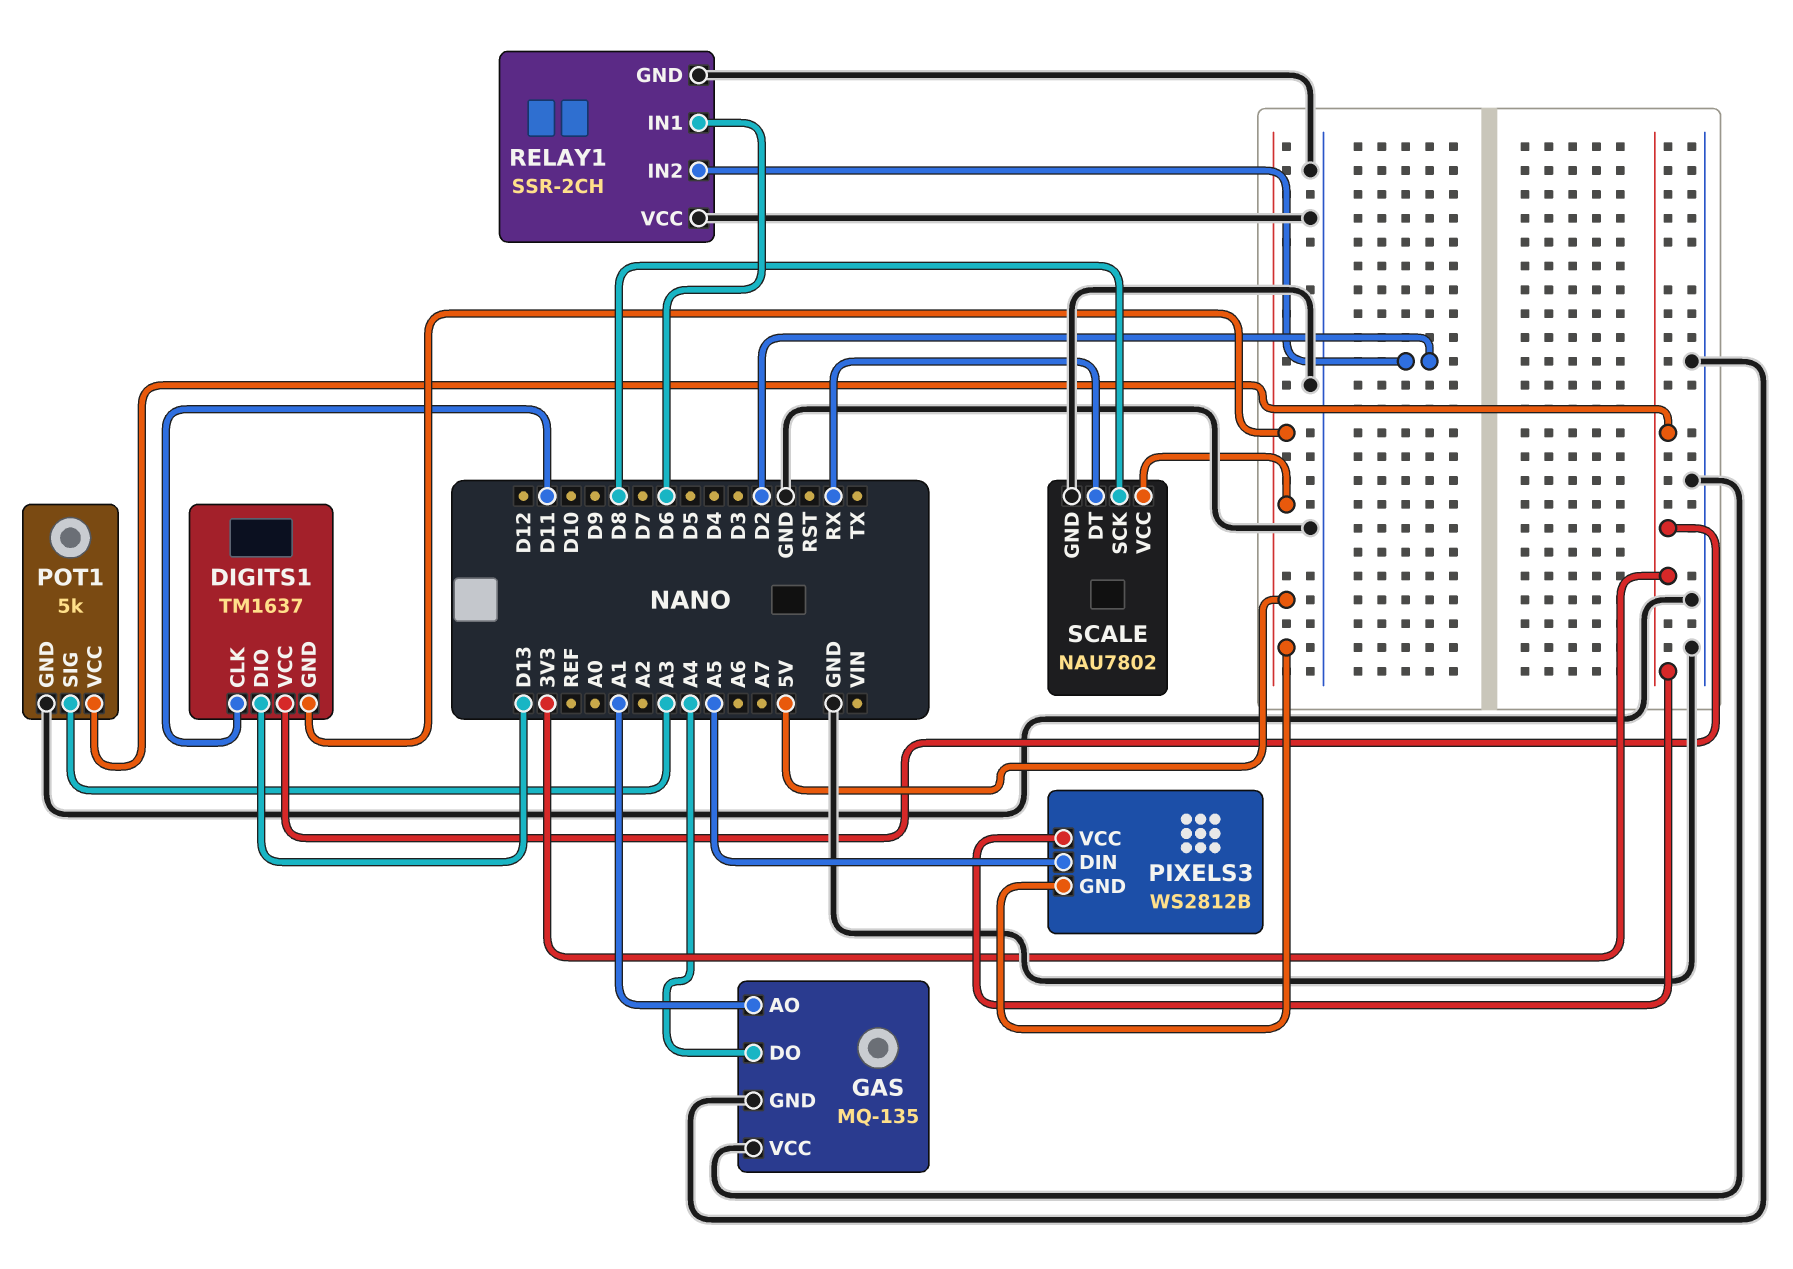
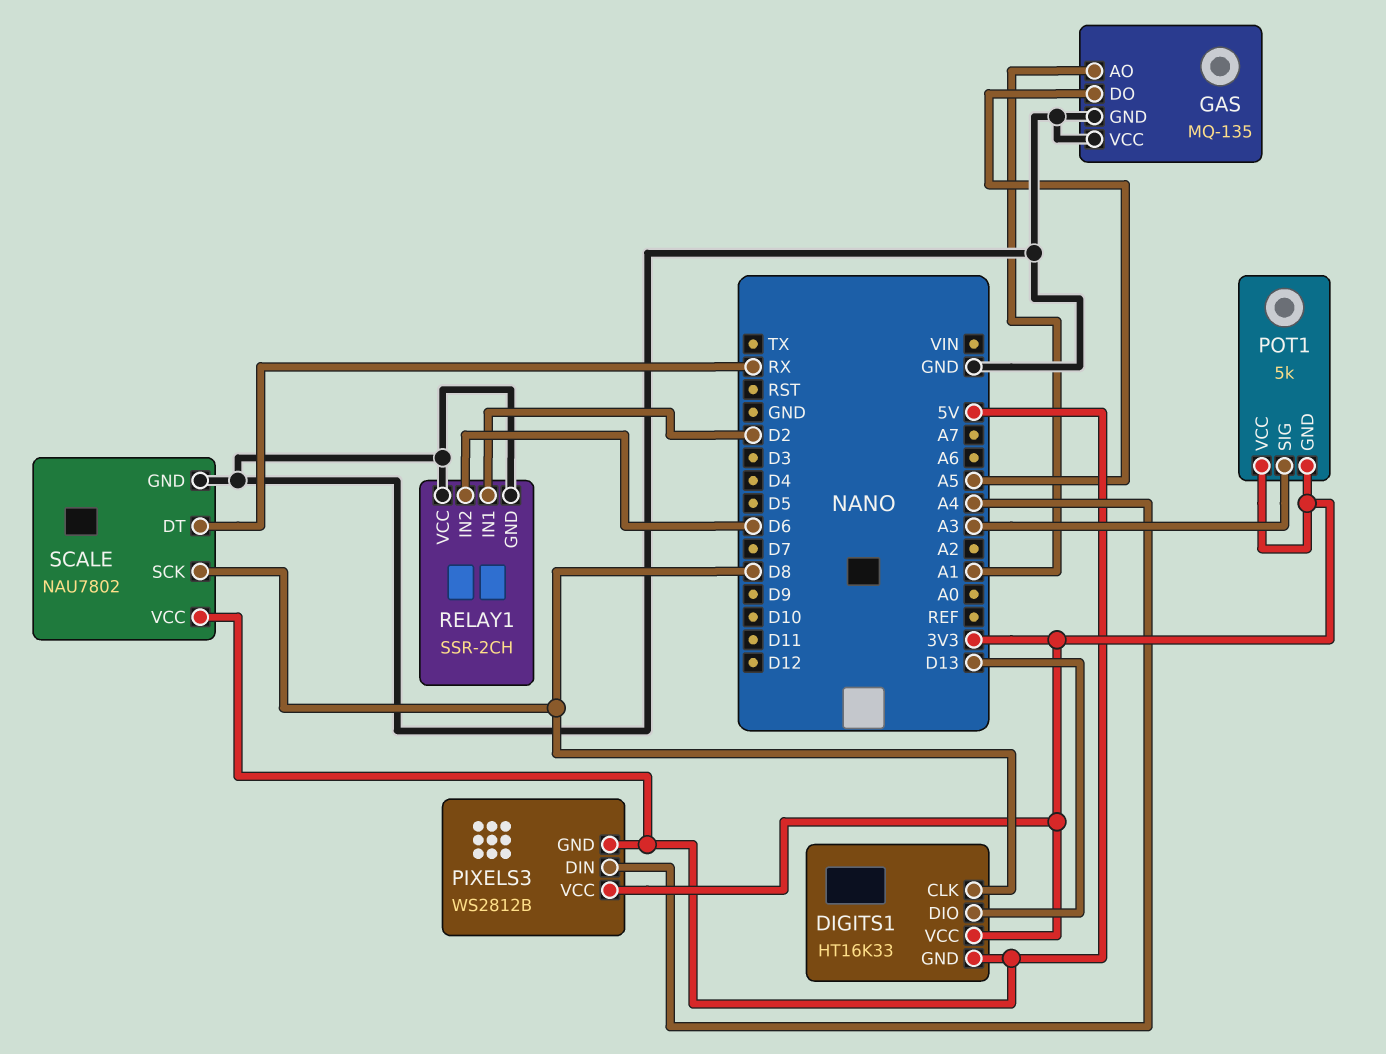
DIGITS1: TM1637 -> HT16K33
DIGITS1 pin CLK: D11 -> D8
GAS pin DO: A4 -> A5
PIXELS3 pin DIN: A5 -> A4
POT1 pin GND: GND -> 3V3
RELAY1 pin IN1: D6 -> D2
RELAY1 pin IN2: D2 -> D6

